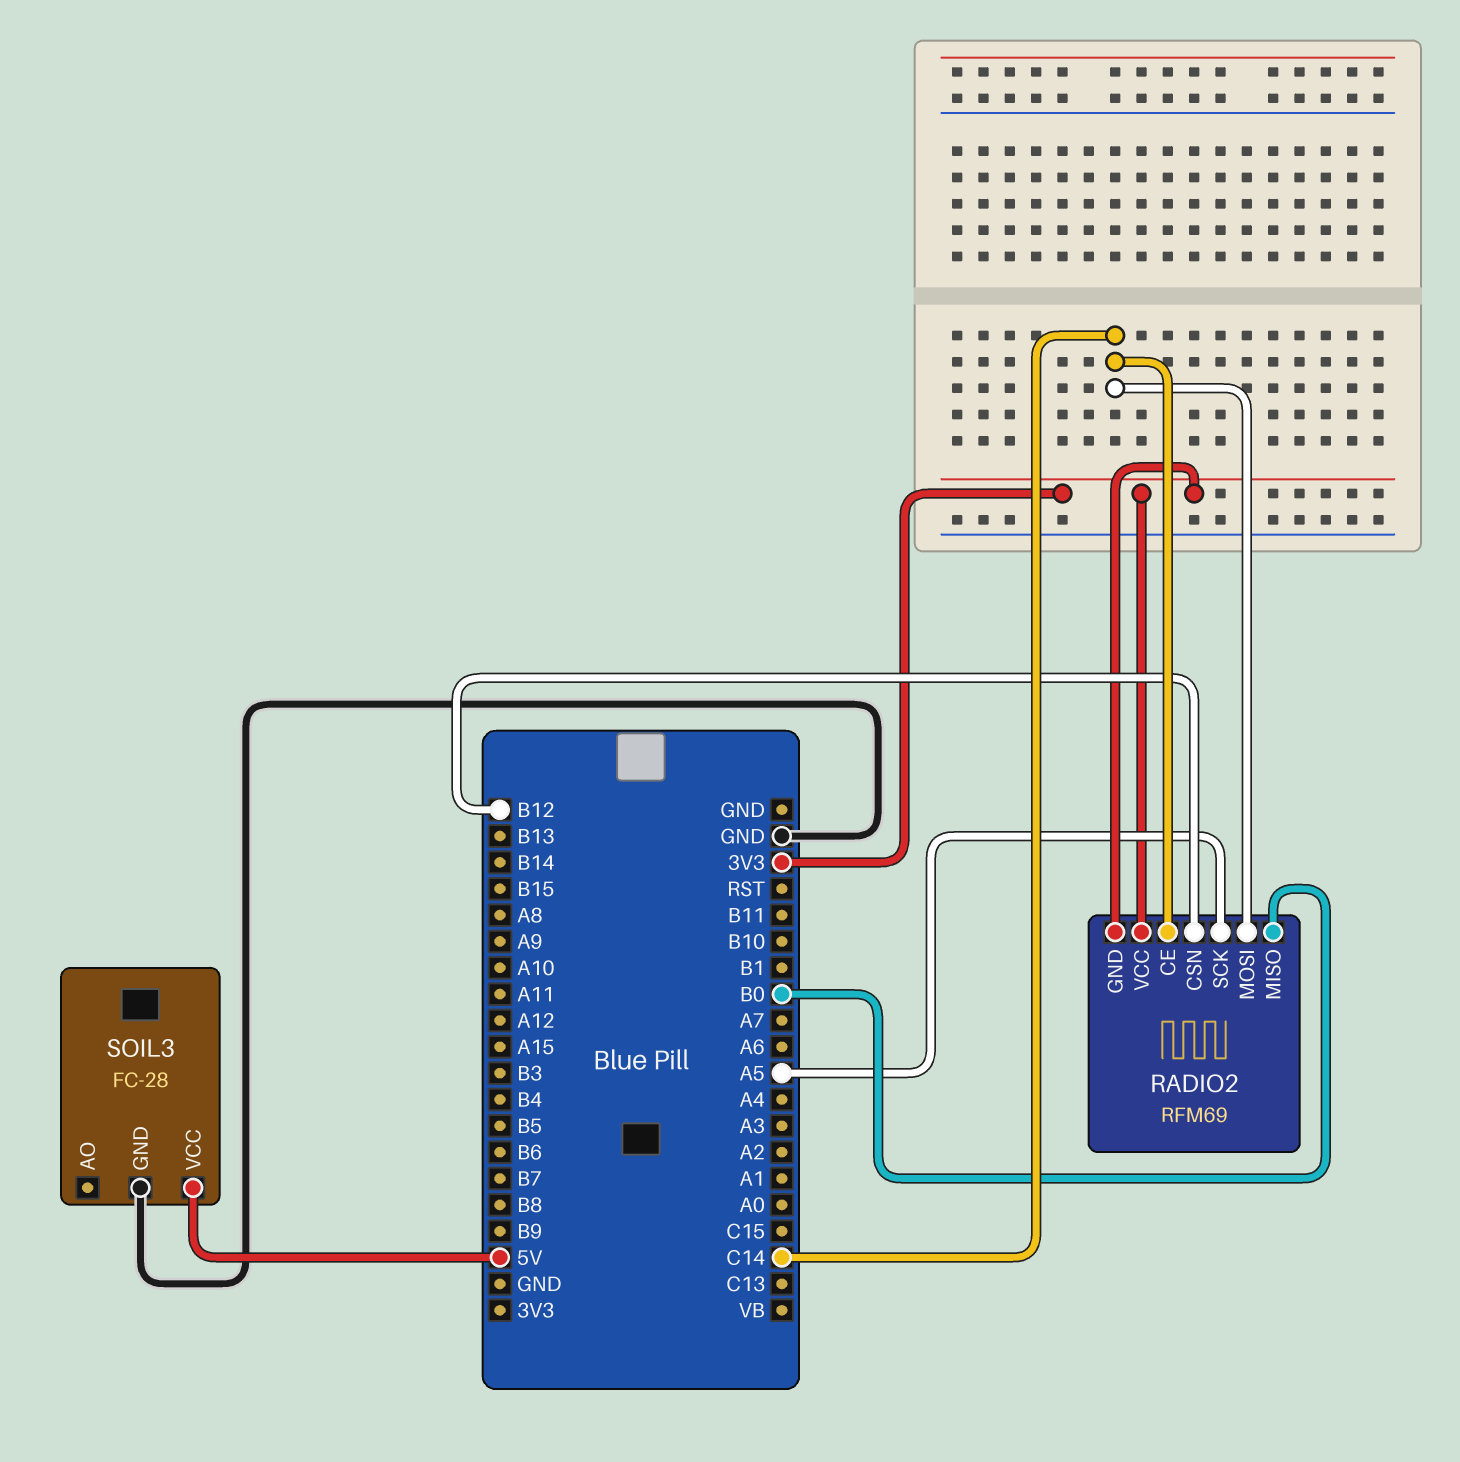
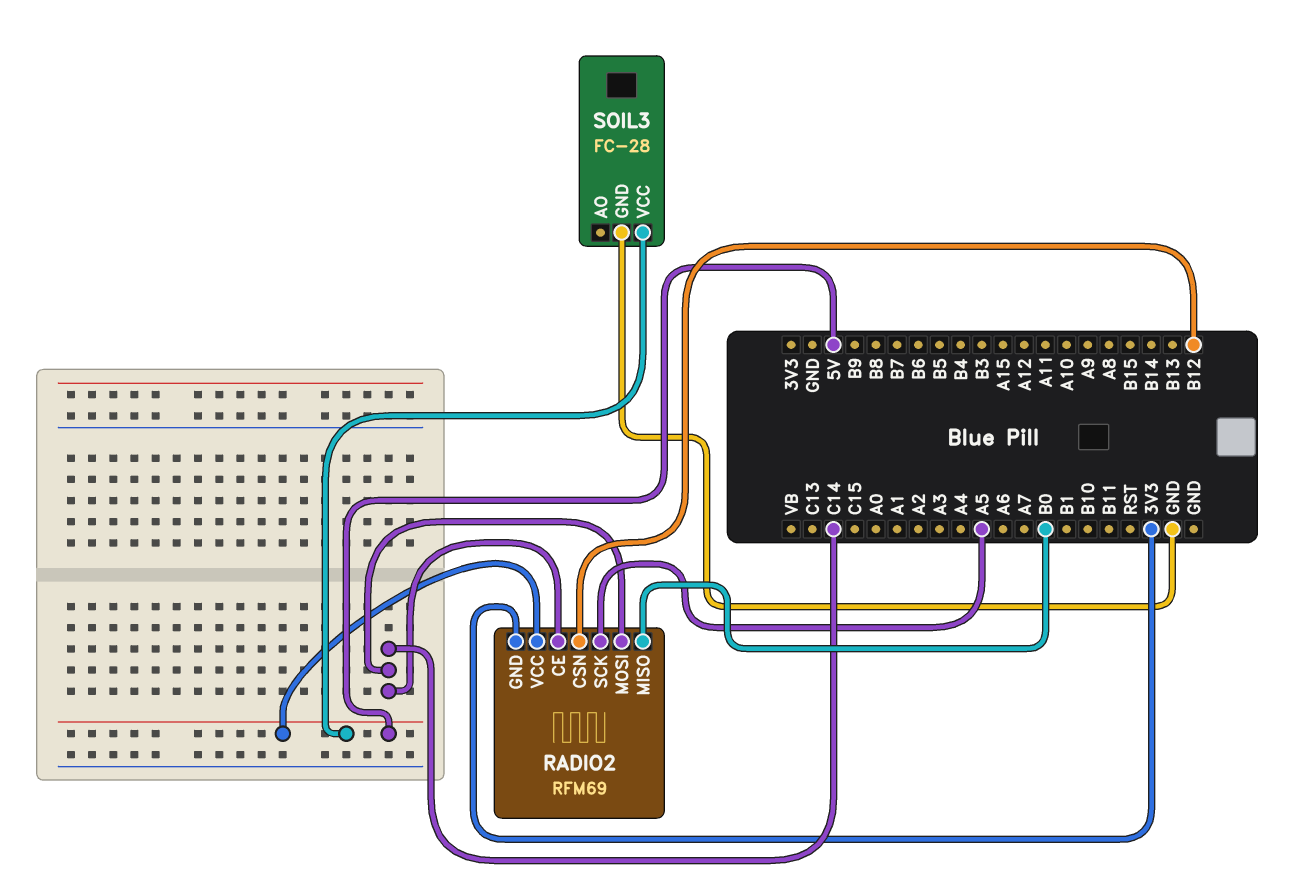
RADIO2 pin VCC: 3V3 -> 5V

